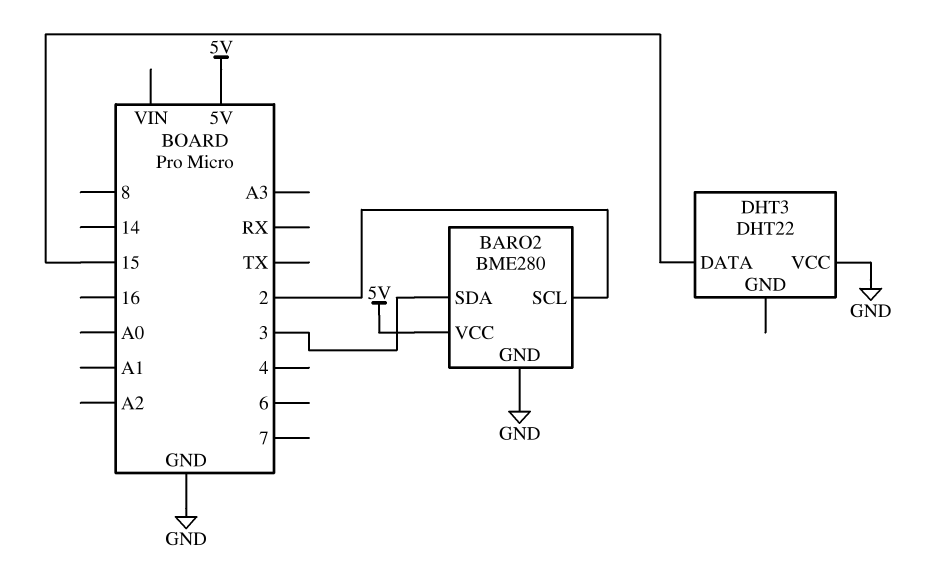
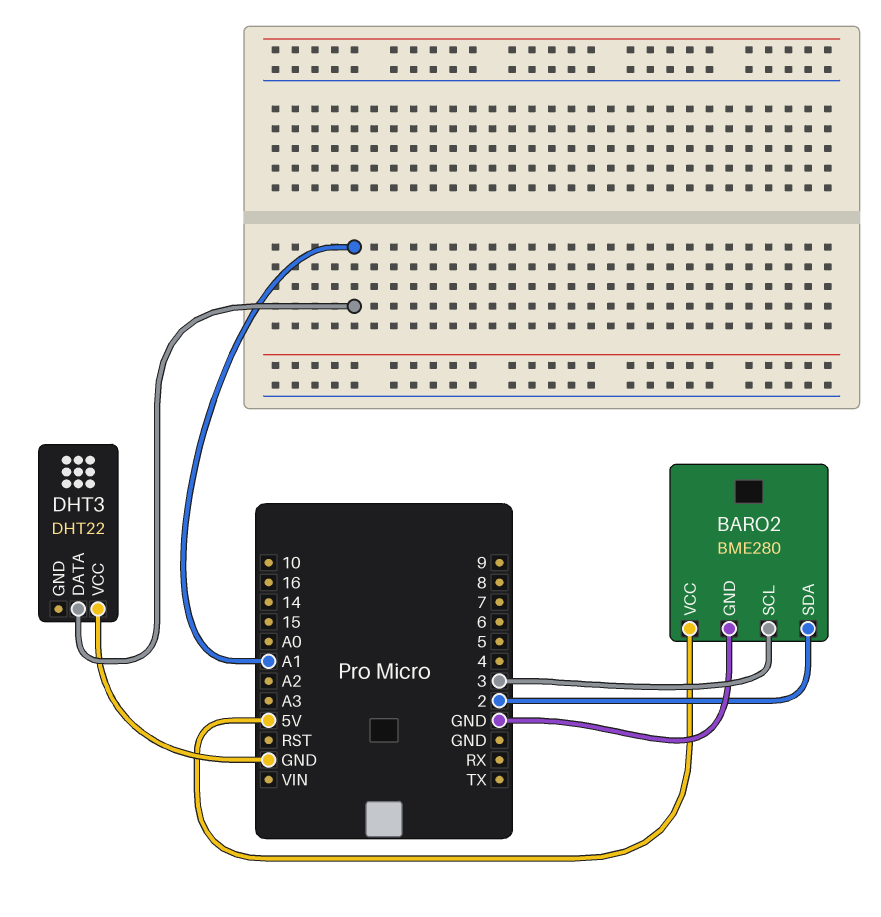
BARO2 pin SCL: 2 -> 3
BARO2 pin SDA: 3 -> 2
DHT3 pin DATA: 15 -> A1

